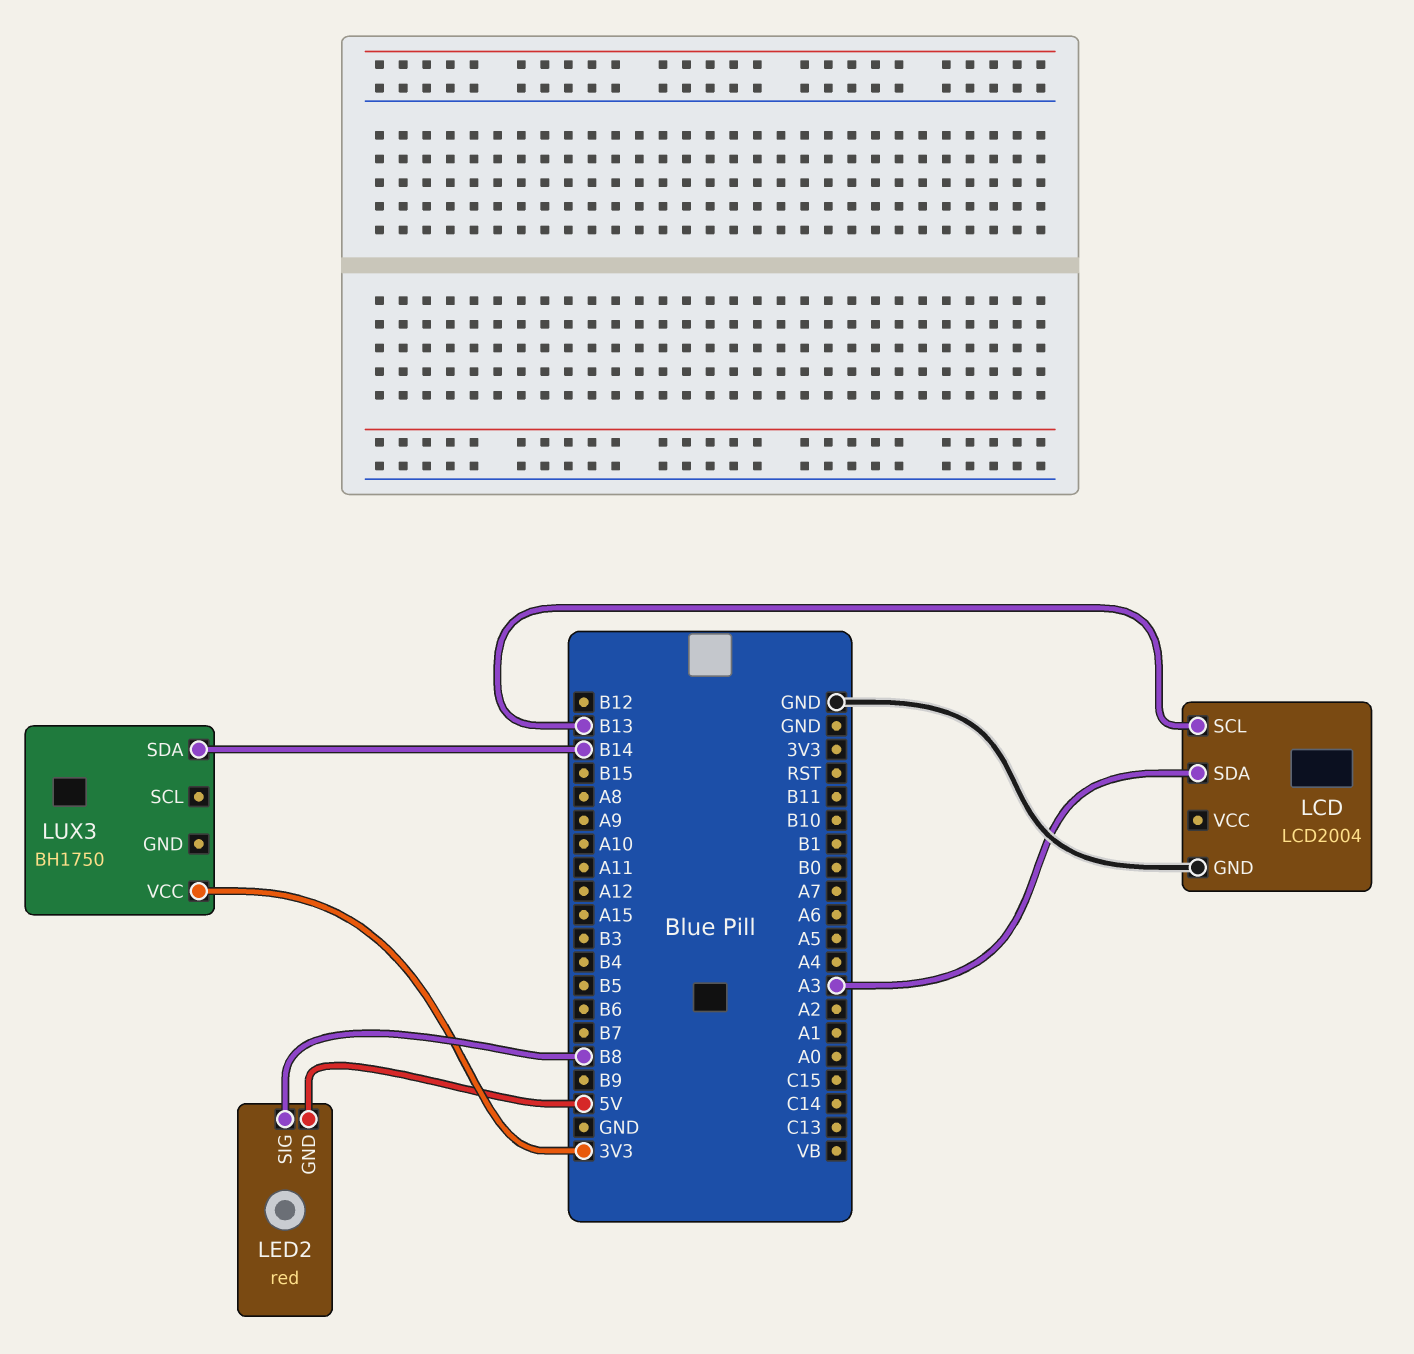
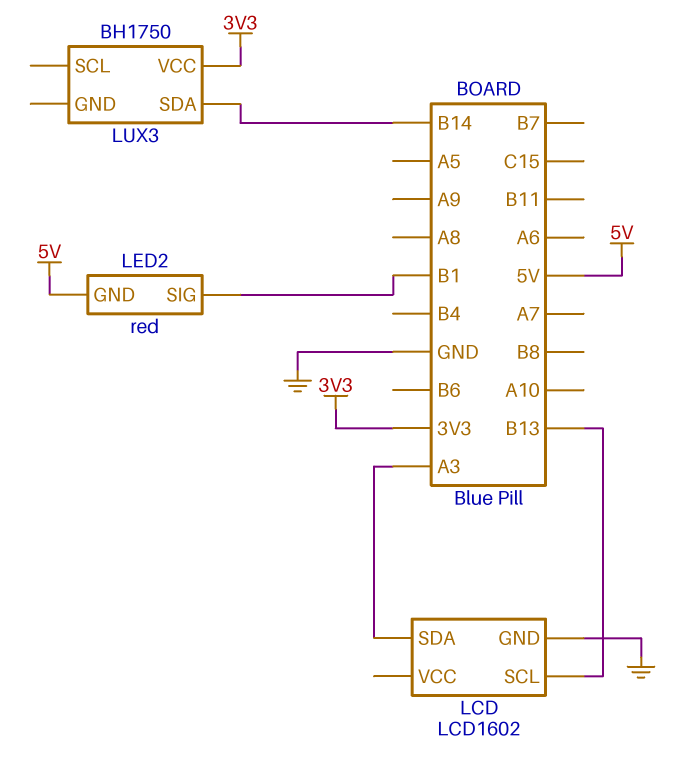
LCD: LCD2004 -> LCD1602
LED2 pin SIG: B8 -> B1

